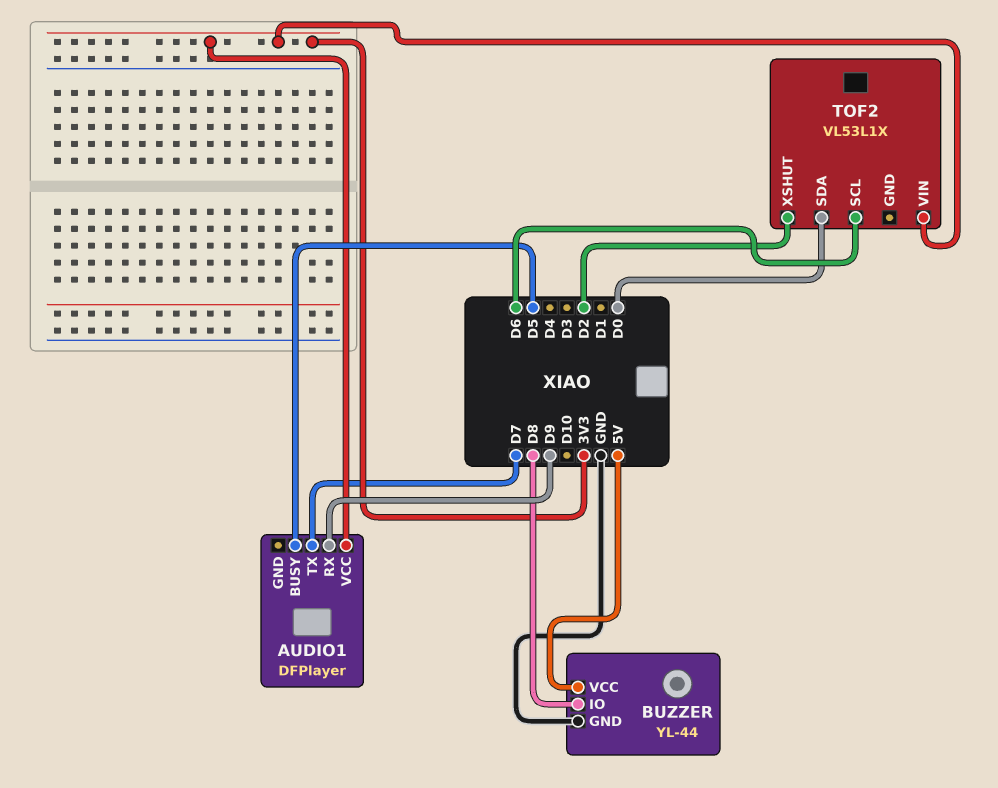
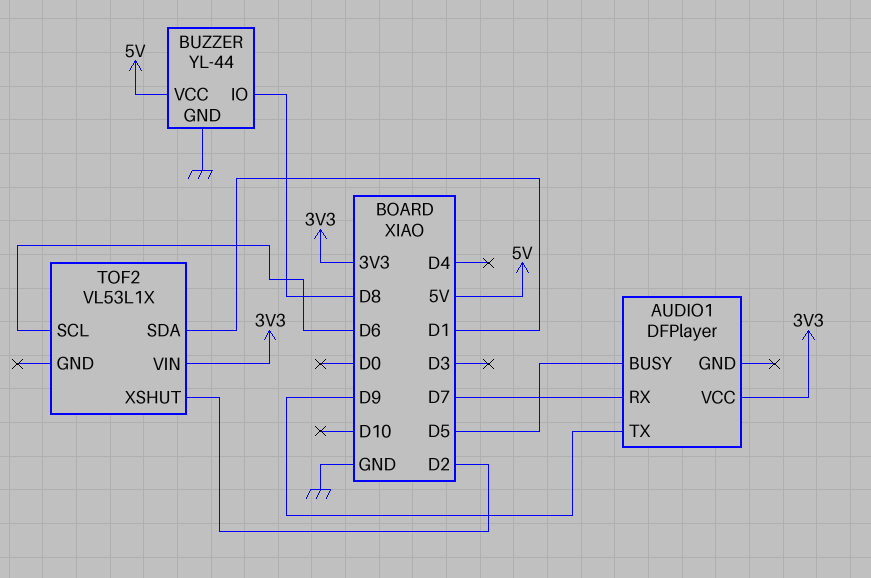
AUDIO1 pin RX: D9 -> D7
AUDIO1 pin TX: D7 -> D9
TOF2 pin SDA: D0 -> D1

